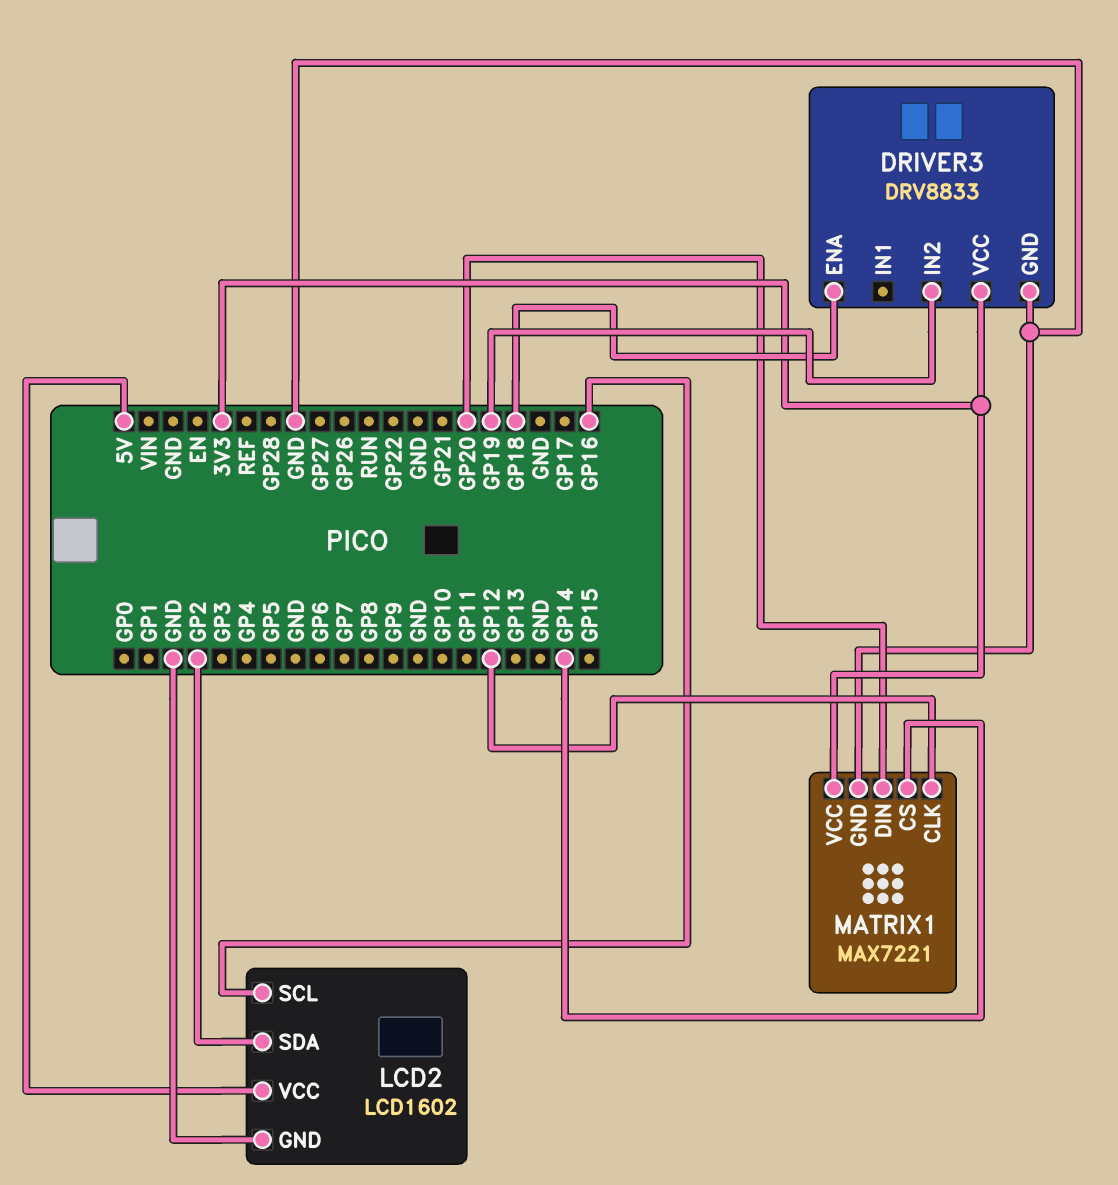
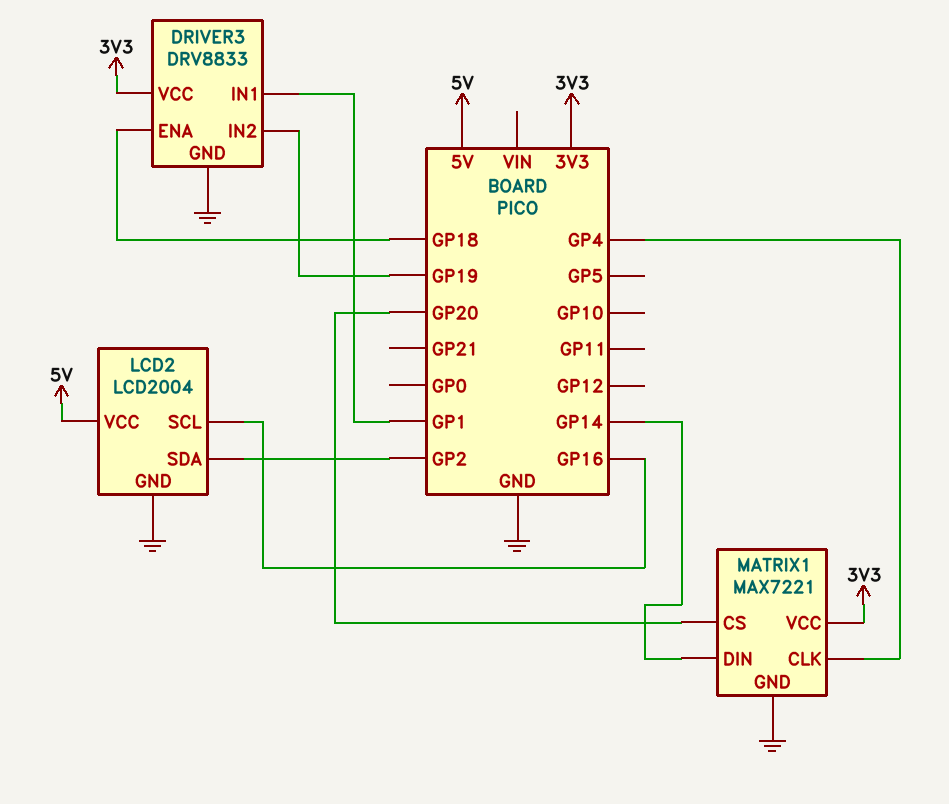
DRIVER3 pin IN1: none -> GP1
LCD2: LCD1602 -> LCD2004
MATRIX1 pin CLK: GP12 -> GP4
MATRIX1 pin CS: GP14 -> GP20
MATRIX1 pin DIN: GP20 -> GP14

